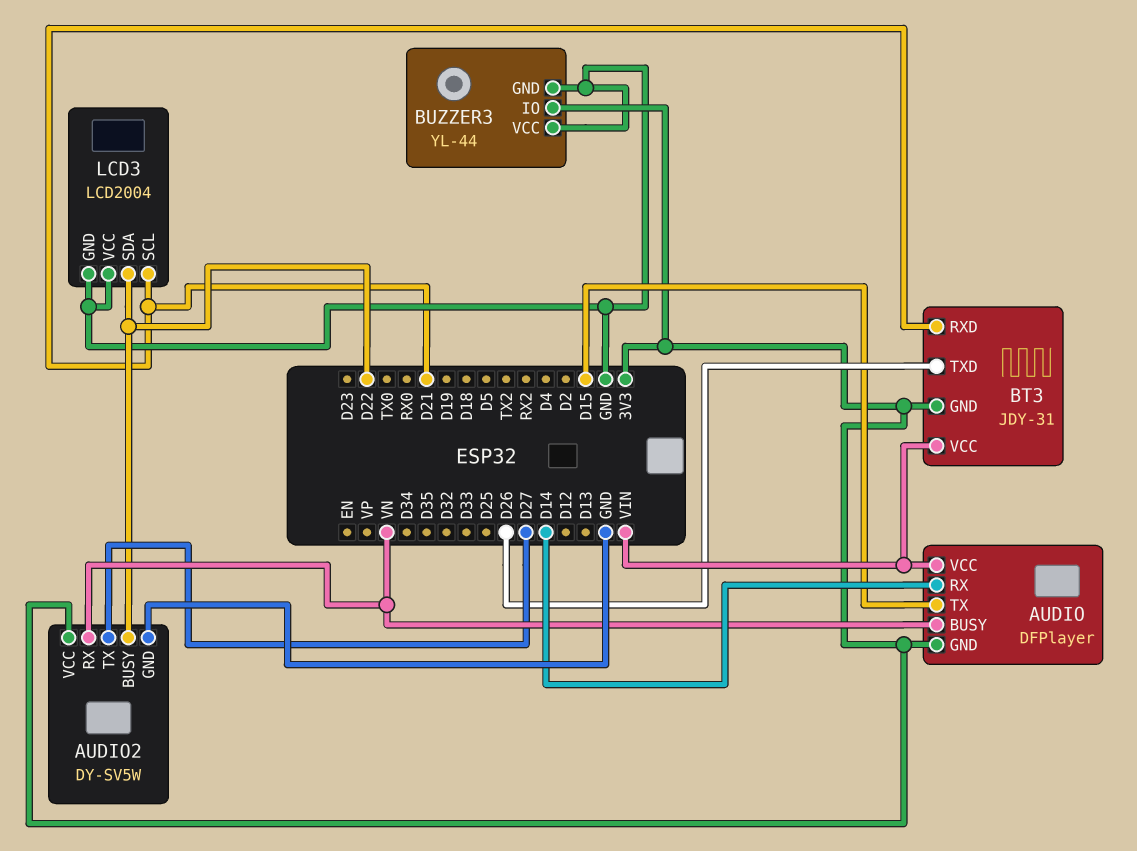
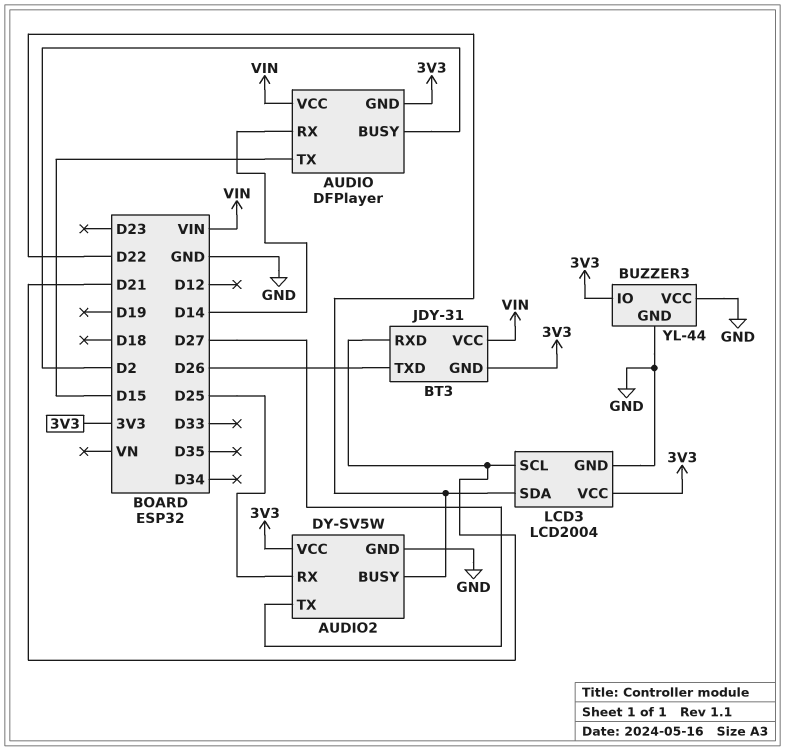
AUDIO pin BUSY: VN -> D2
AUDIO2 pin RX: VN -> D25
LCD3 pin VCC: GND -> 3V3

